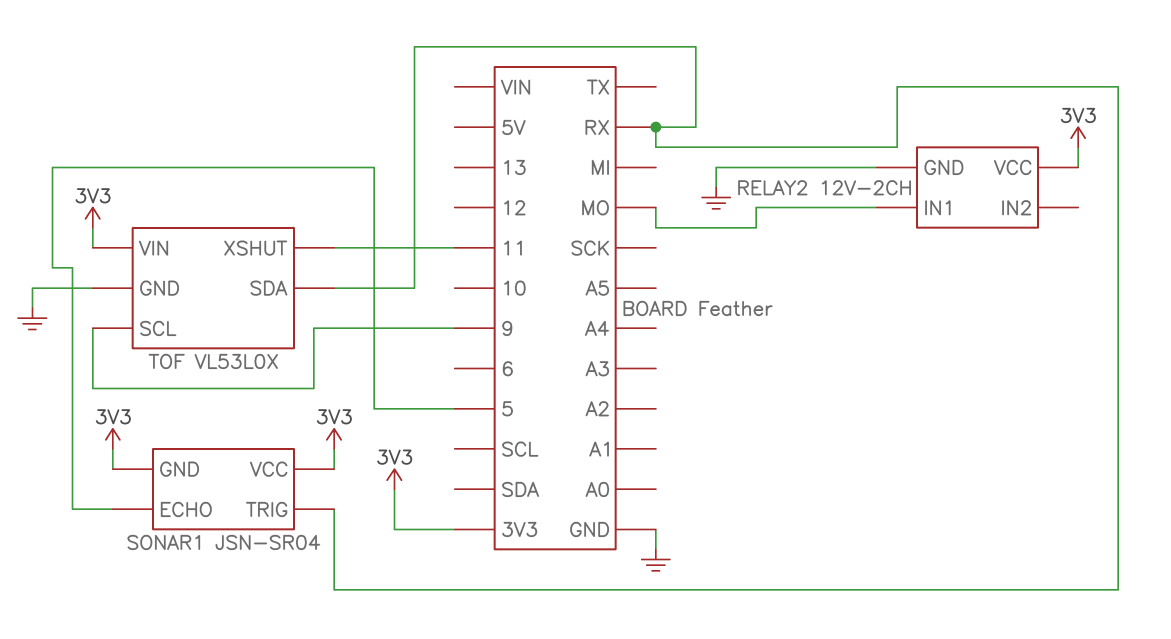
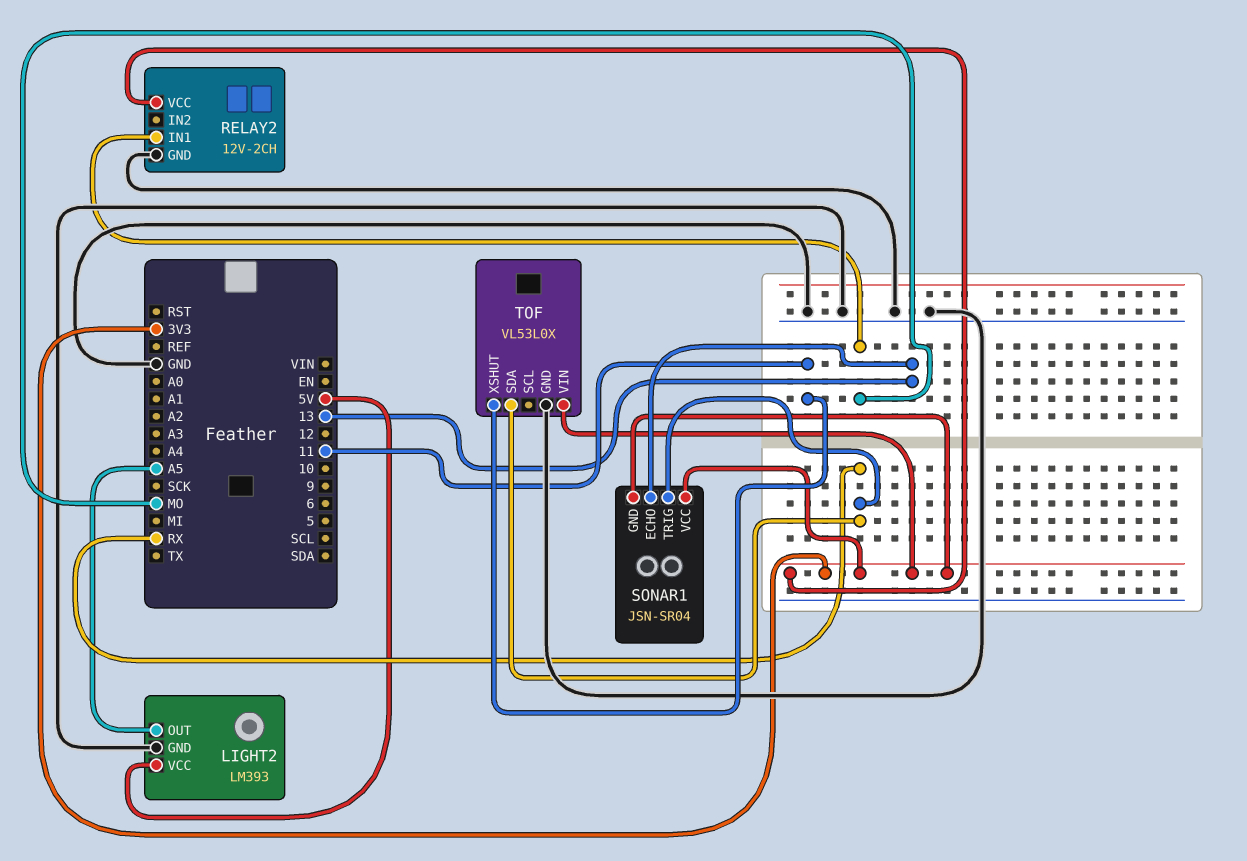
LIGHT2: none -> LM393
LIGHT2 pin GND: none -> GND
LIGHT2 pin OUT: none -> A5
LIGHT2 pin VCC: none -> 5V
SONAR1 pin ECHO: 5 -> 13
TOF pin SCL: 9 -> none

